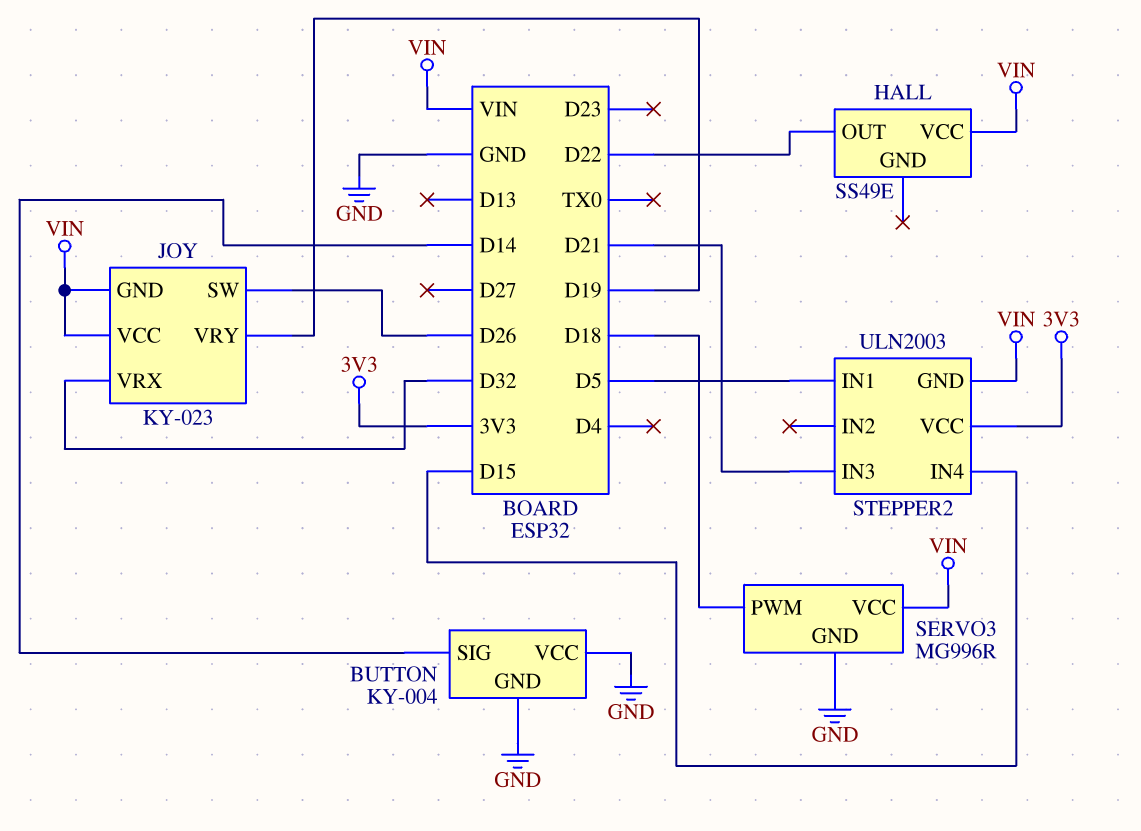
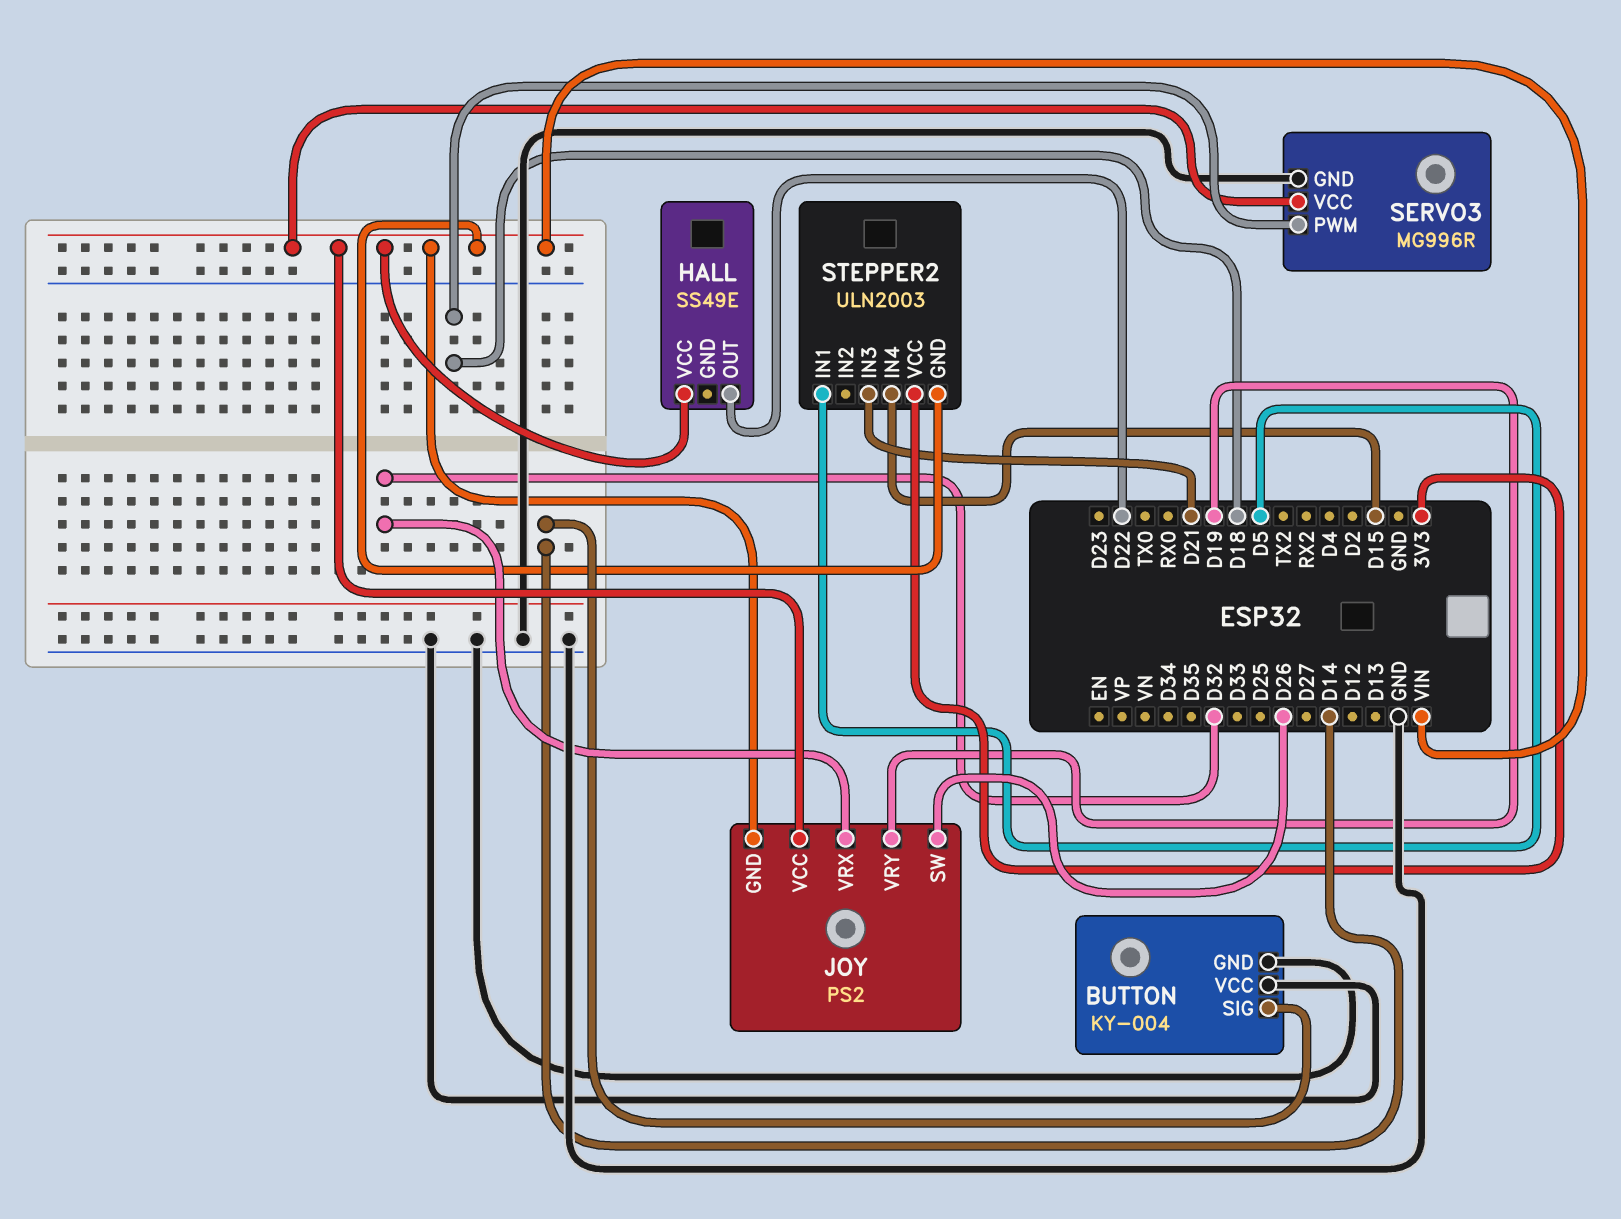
JOY: KY-023 -> PS2

